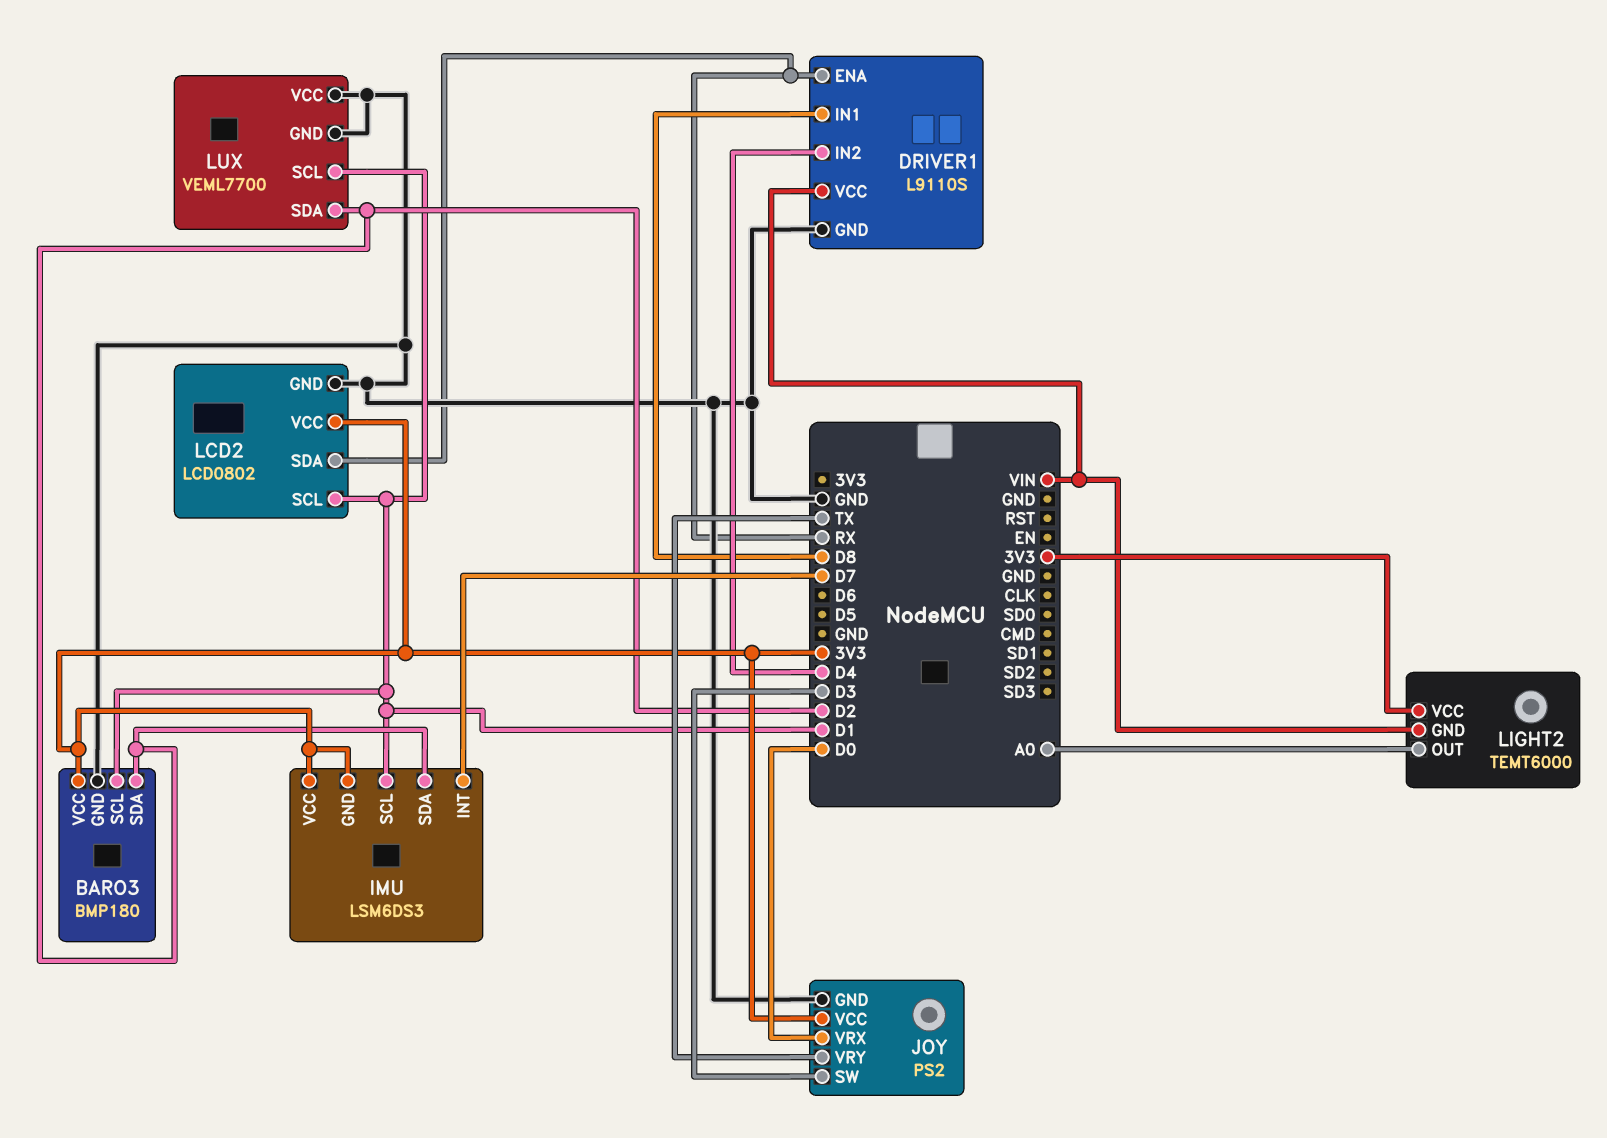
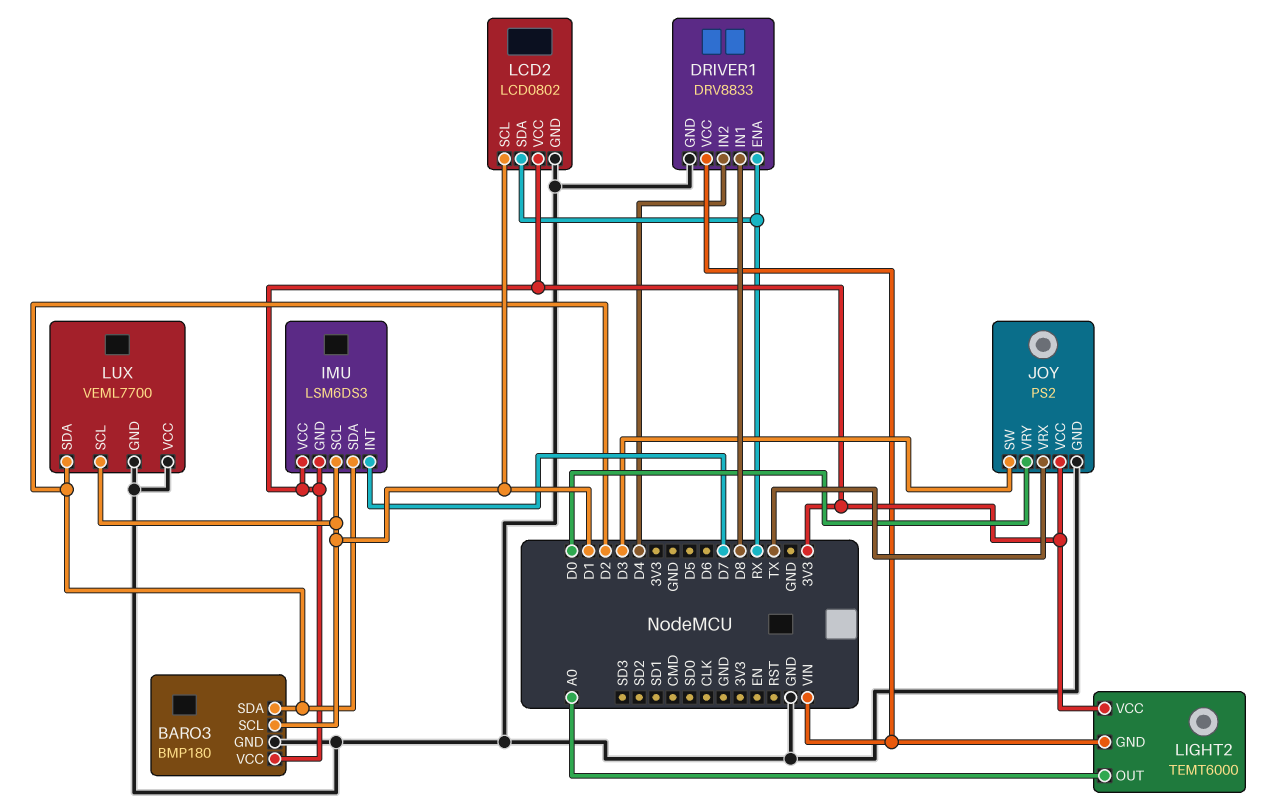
DRIVER1: L9110S -> DRV8833
JOY pin VRX: D0 -> TX
JOY pin VRY: TX -> D0

